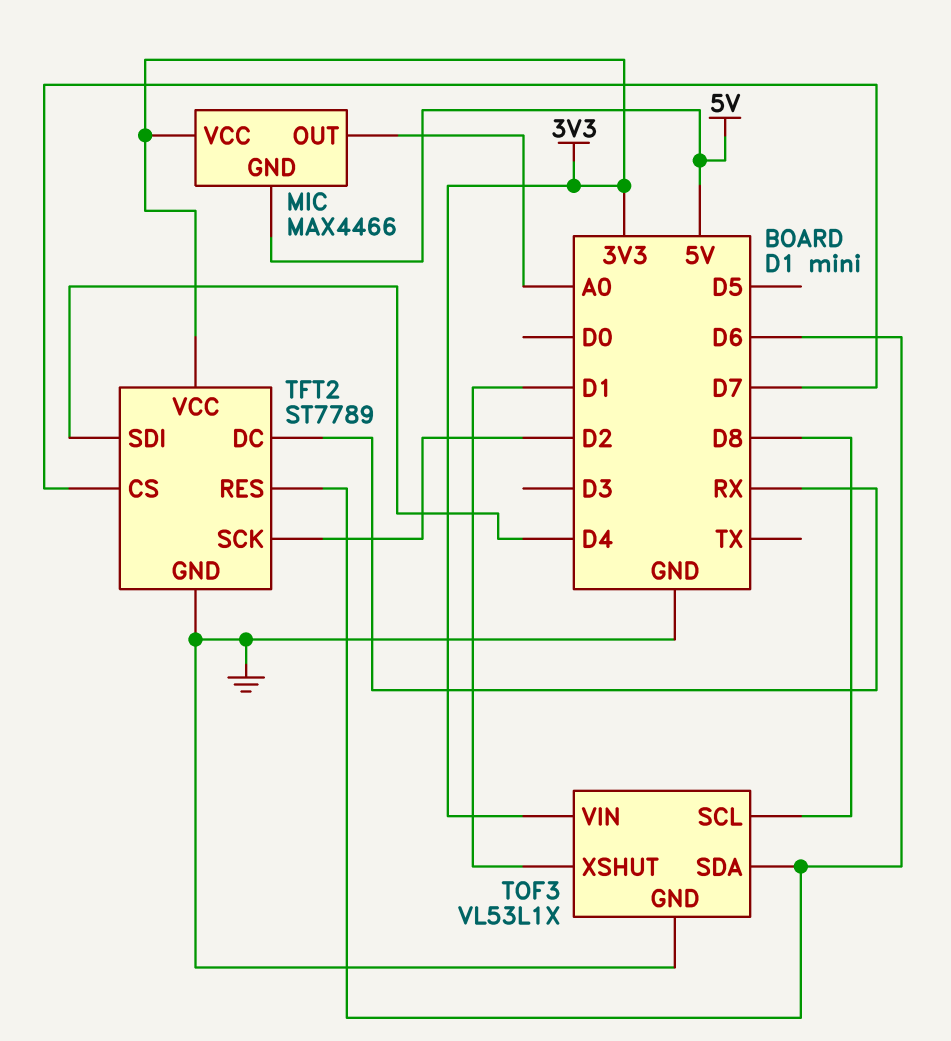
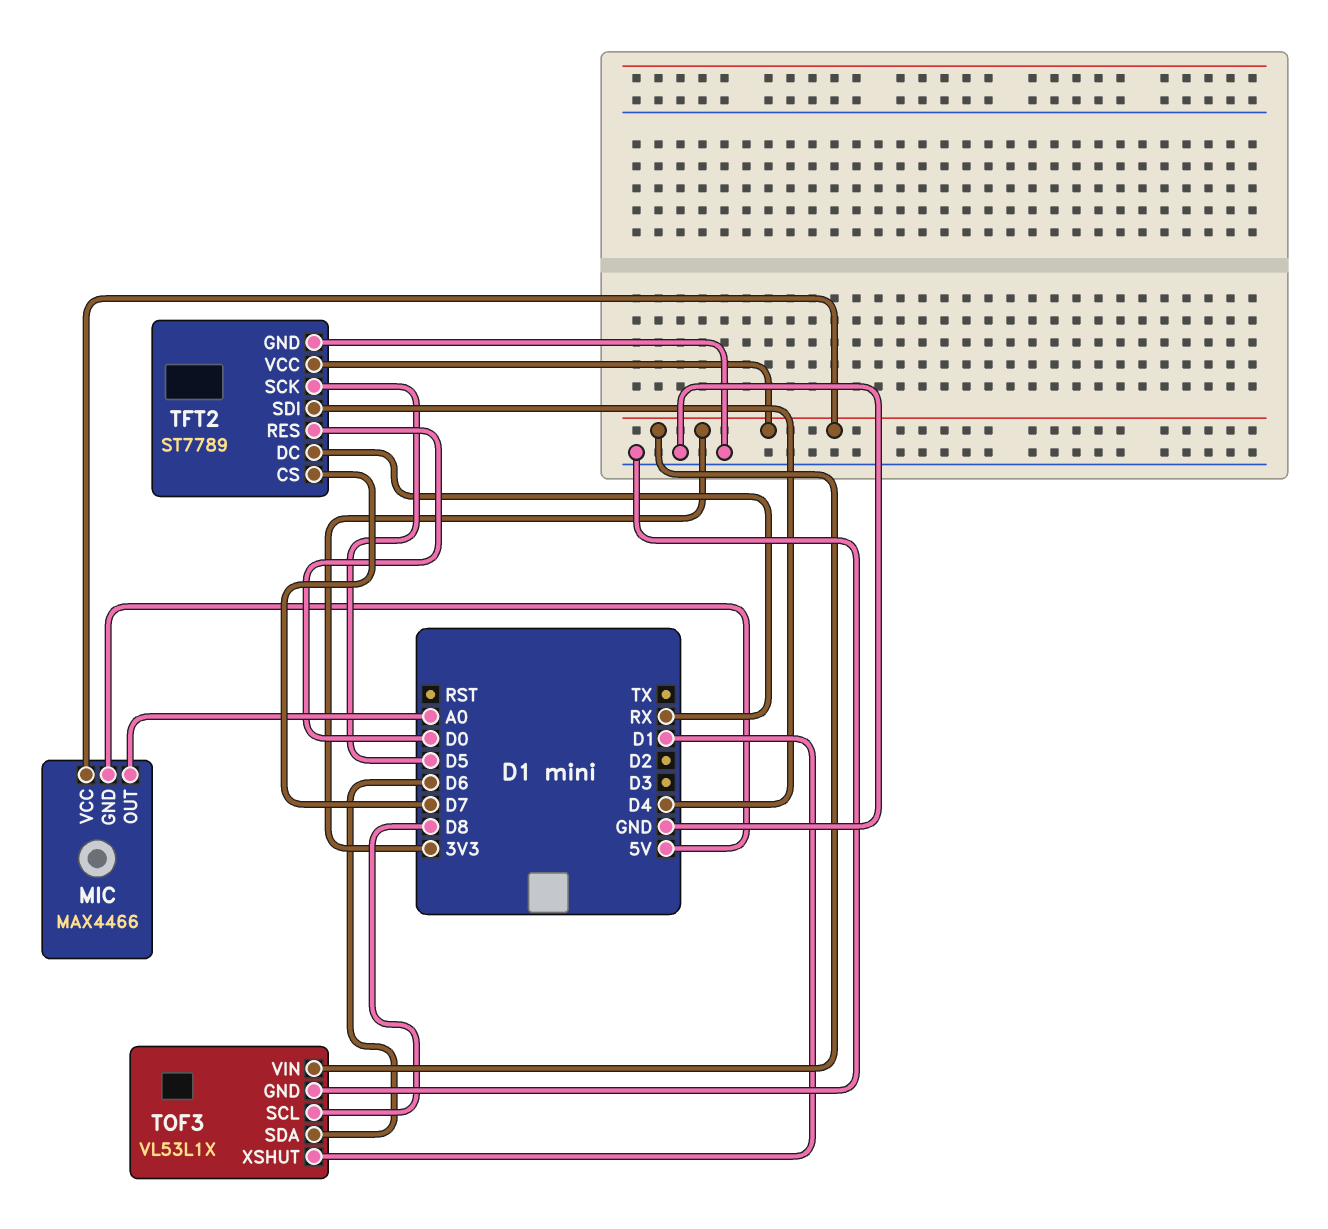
TFT2 pin RES: D6 -> D0
TFT2 pin SCK: D2 -> D5

